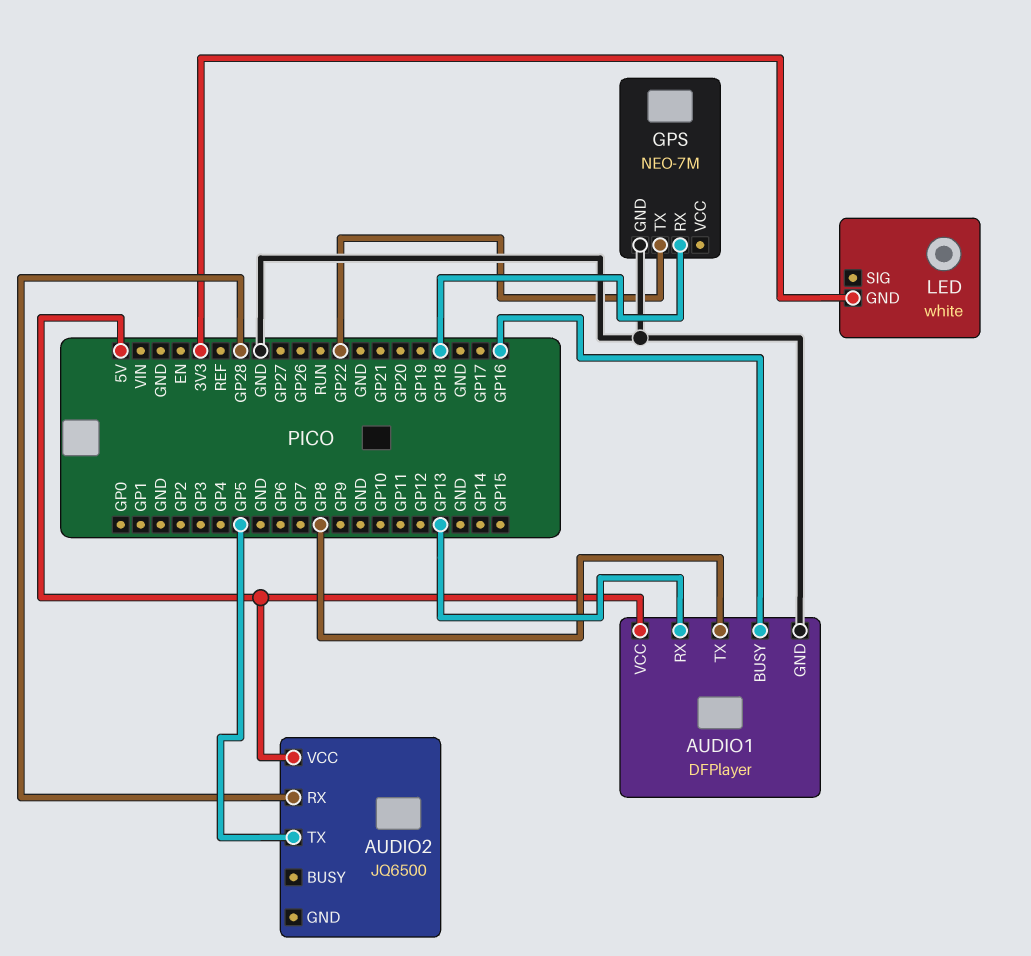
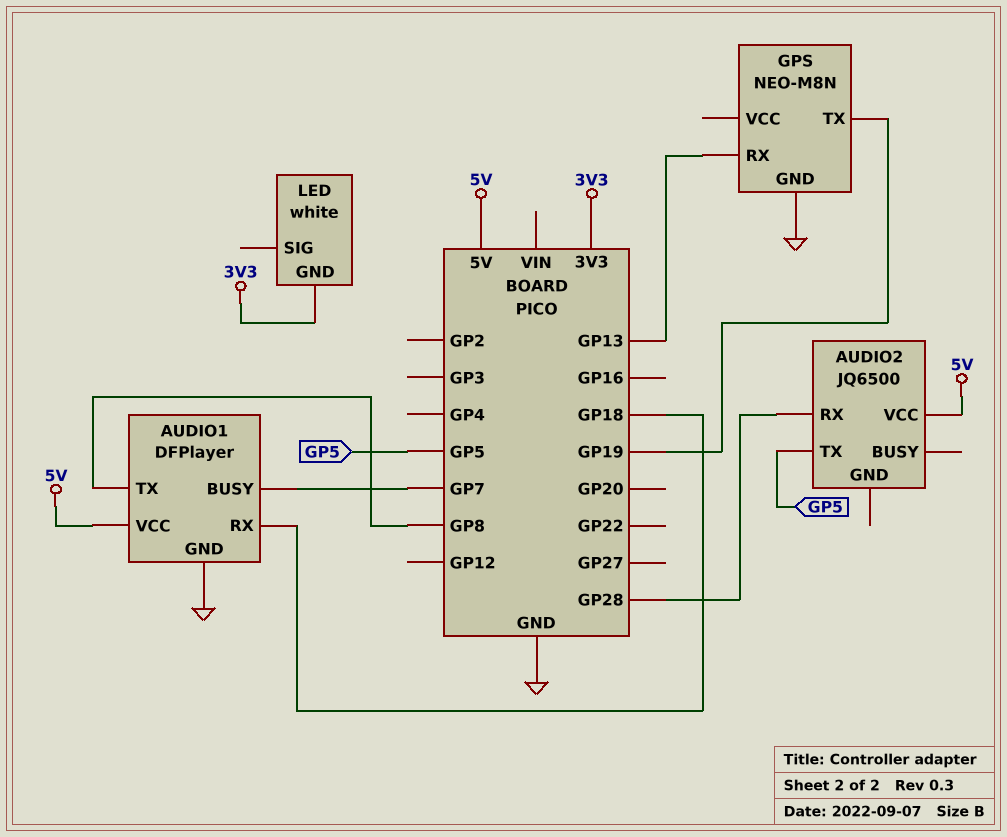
AUDIO1 pin BUSY: GP16 -> GP7
AUDIO1 pin RX: GP13 -> GP18
GPS: NEO-7M -> NEO-M8N
GPS pin RX: GP18 -> GP13
GPS pin TX: GP22 -> GP19

